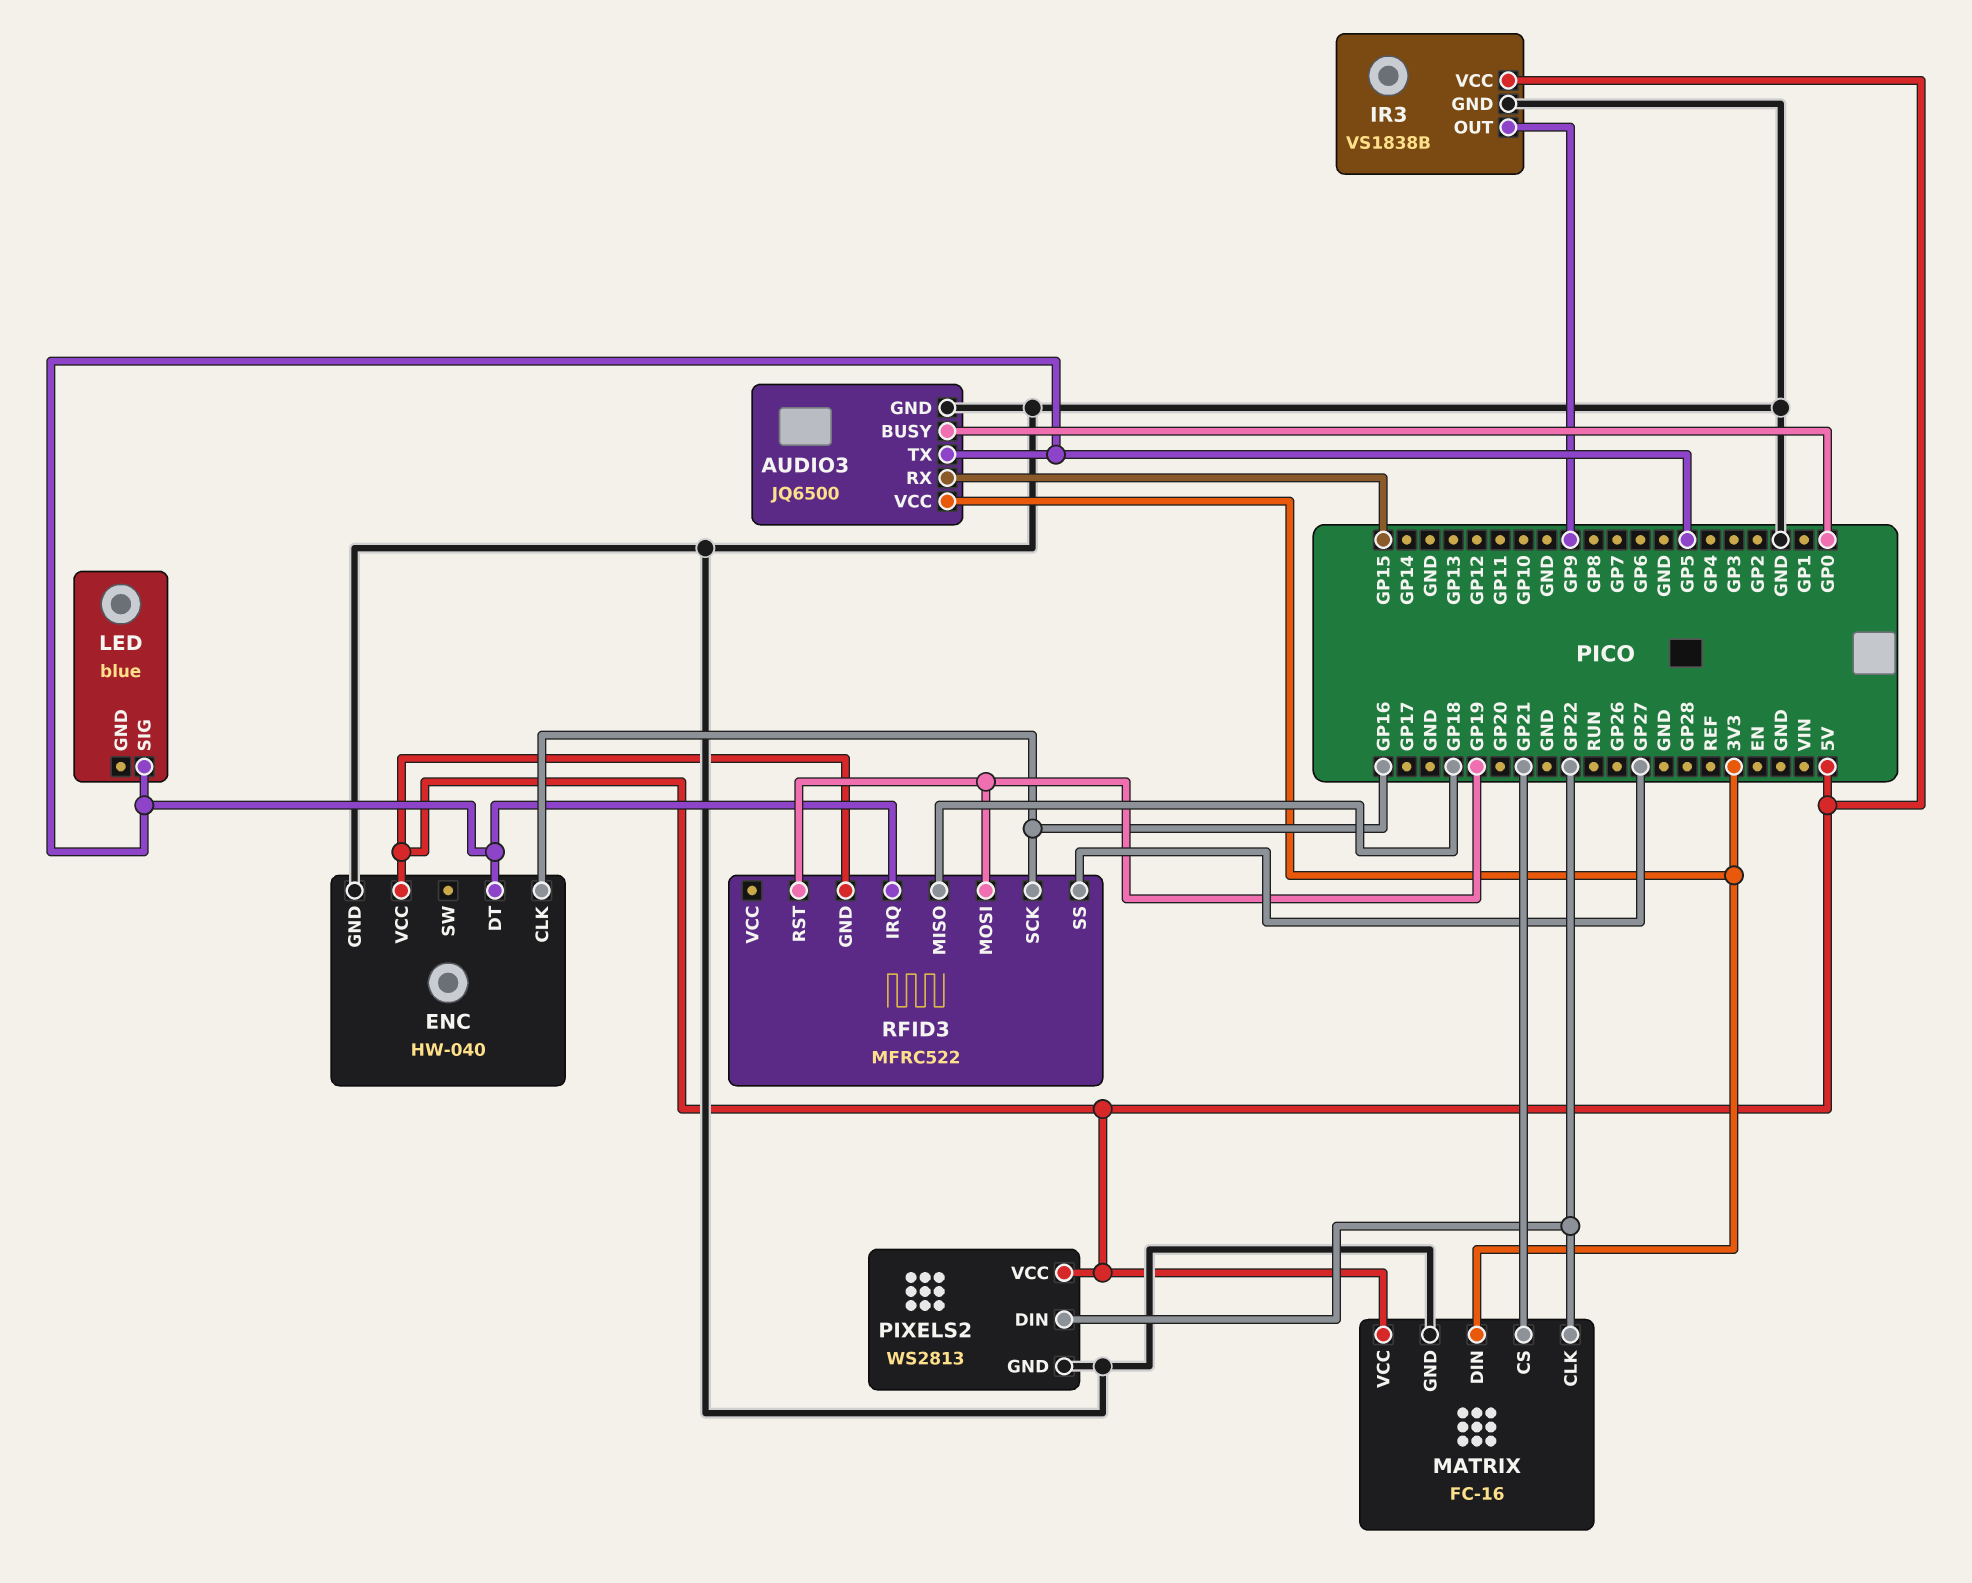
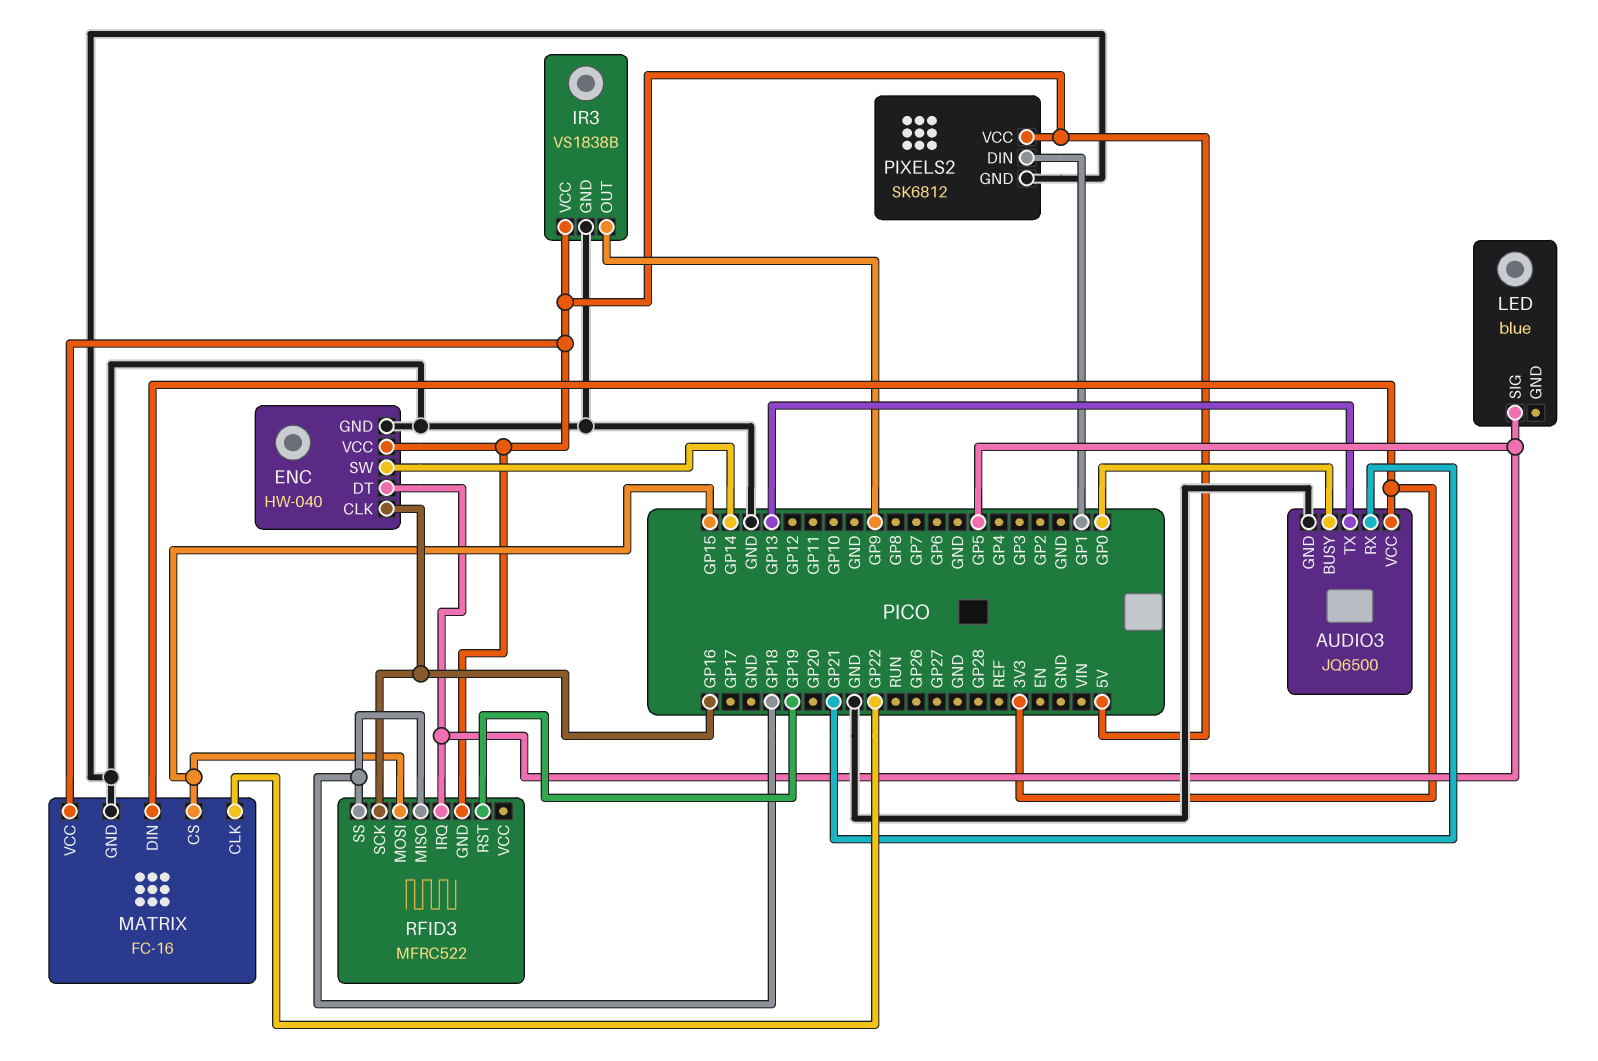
AUDIO3 pin RX: GP15 -> GP21
AUDIO3 pin TX: GP5 -> GP13
ENC pin SW: none -> GP14
MATRIX pin CS: GP21 -> GP15
PIXELS2: WS2813 -> SK6812
PIXELS2 pin DIN: GP22 -> GP1
RFID3 pin MOSI: GP19 -> GP15
RFID3 pin SS: GP27 -> GP18

